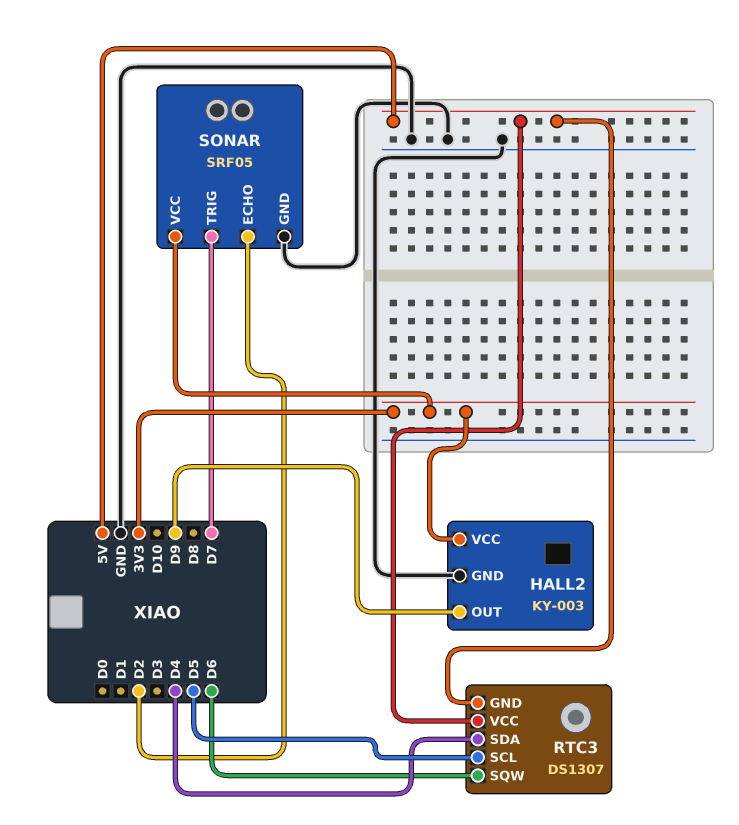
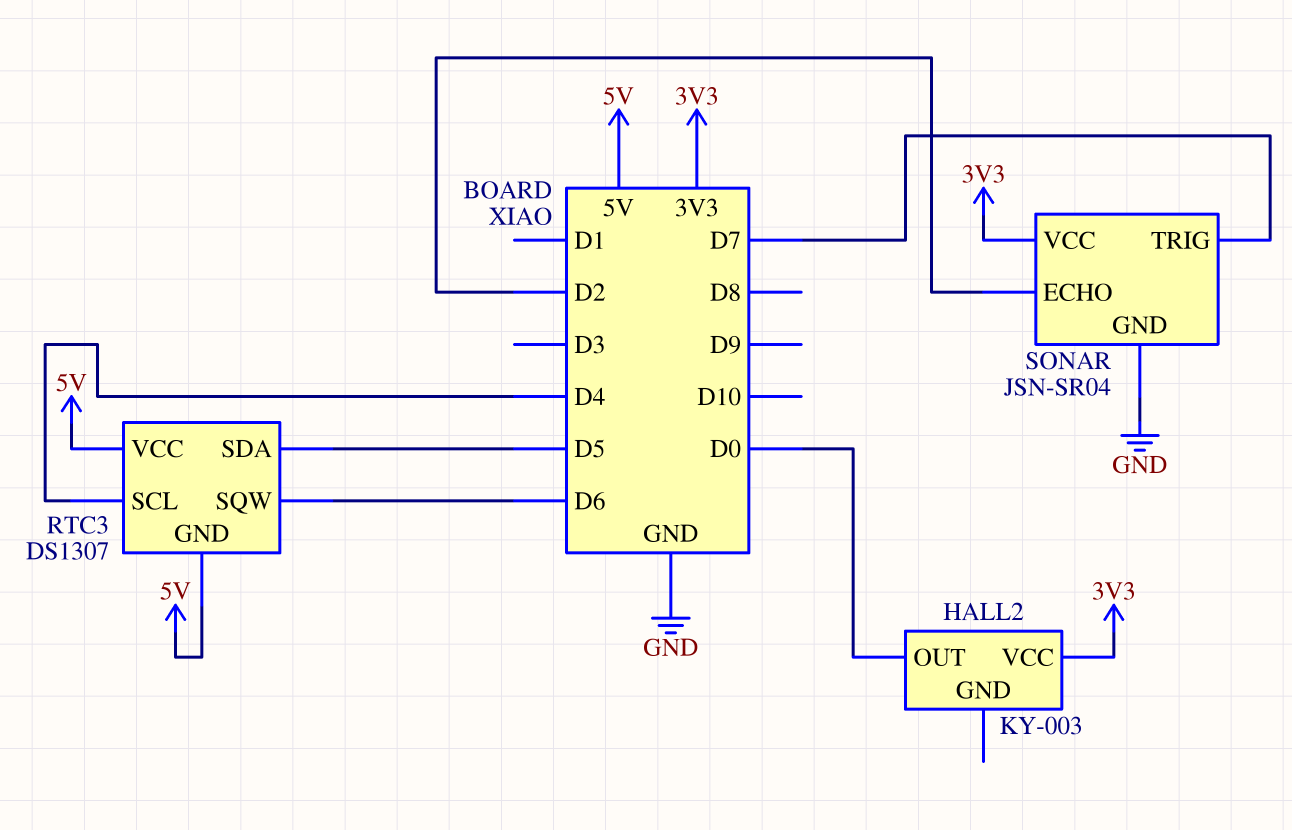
HALL2 pin GND: GND -> none
HALL2 pin OUT: D9 -> D0
RTC3 pin SCL: D5 -> D4
RTC3 pin SDA: D4 -> D5
SONAR: SRF05 -> JSN-SR04

